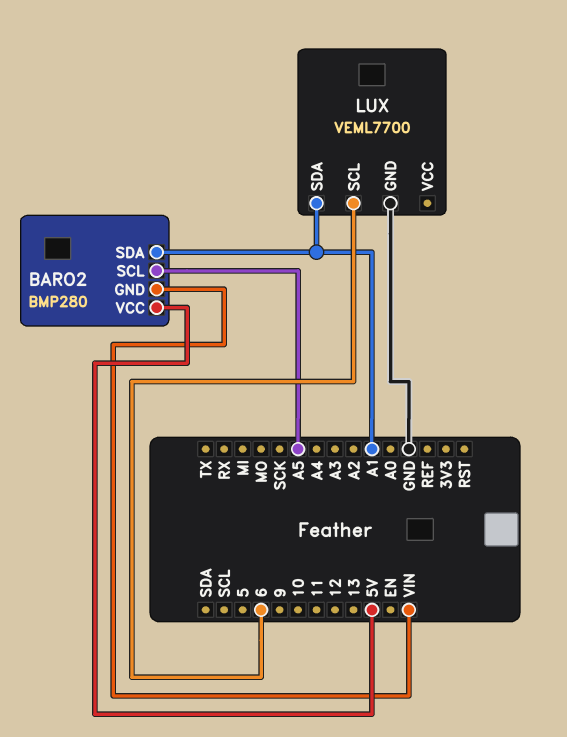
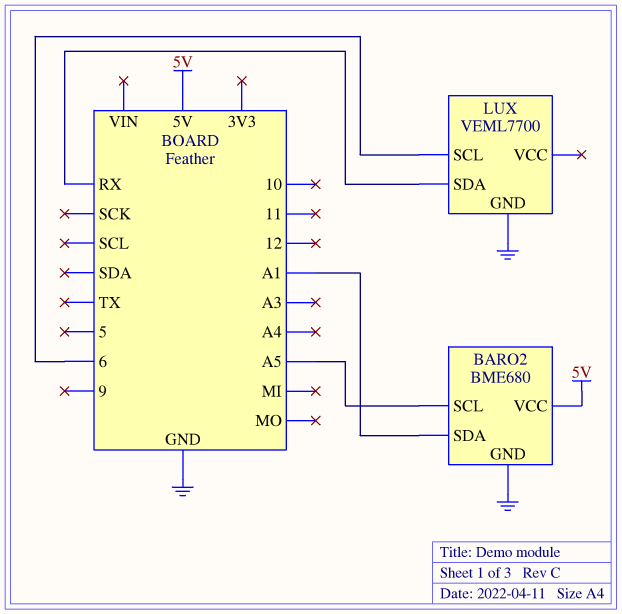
BARO2: BMP280 -> BME680
BARO2 pin GND: VIN -> GND
LUX pin SDA: A1 -> RX

